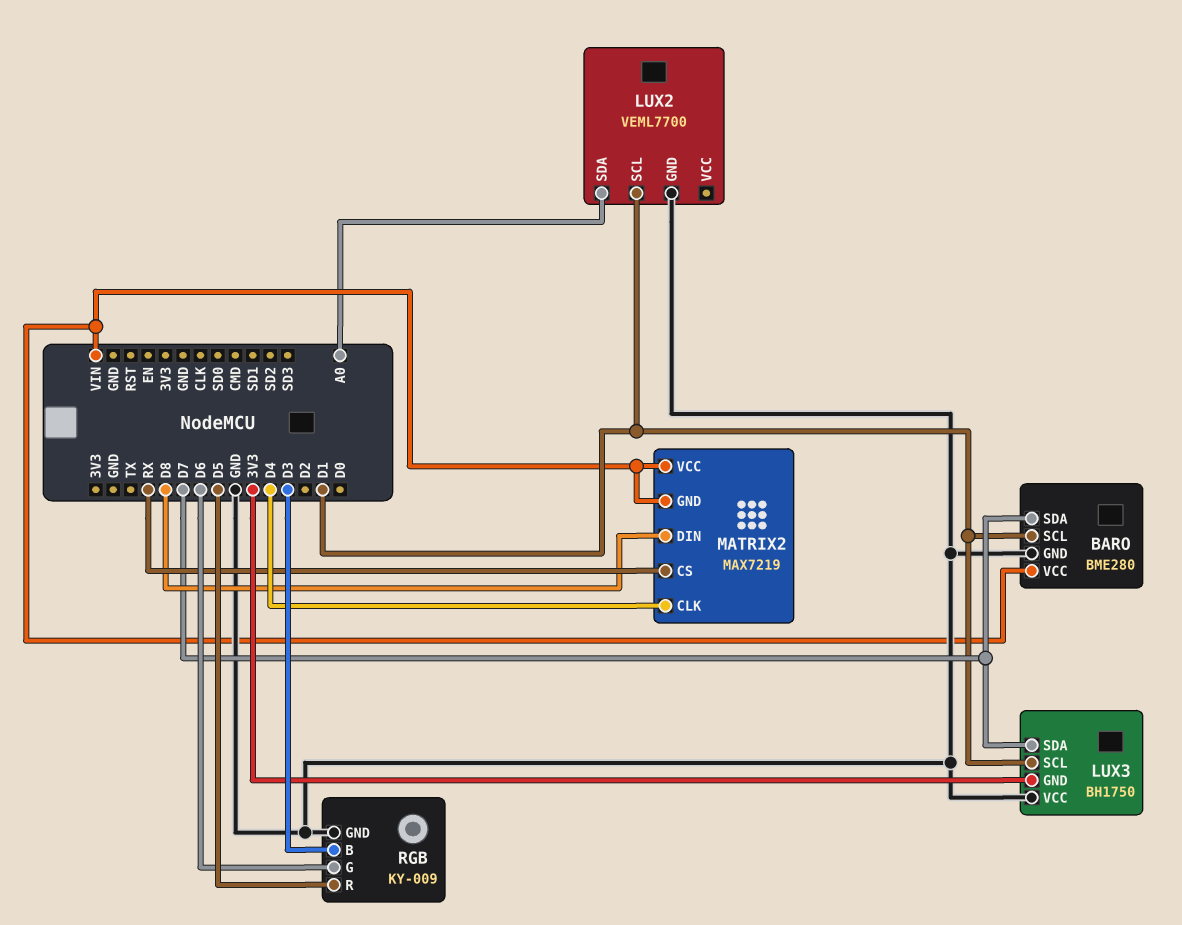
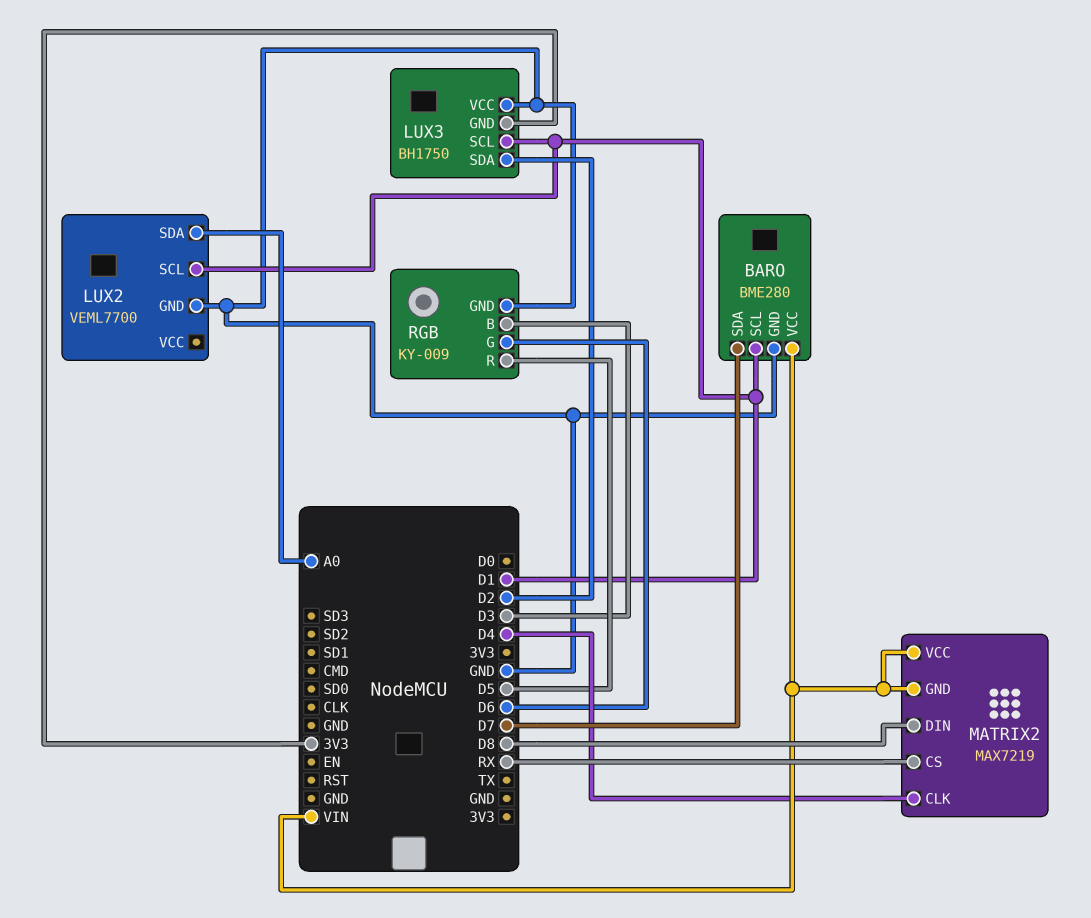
LUX3 pin SDA: D7 -> D2

